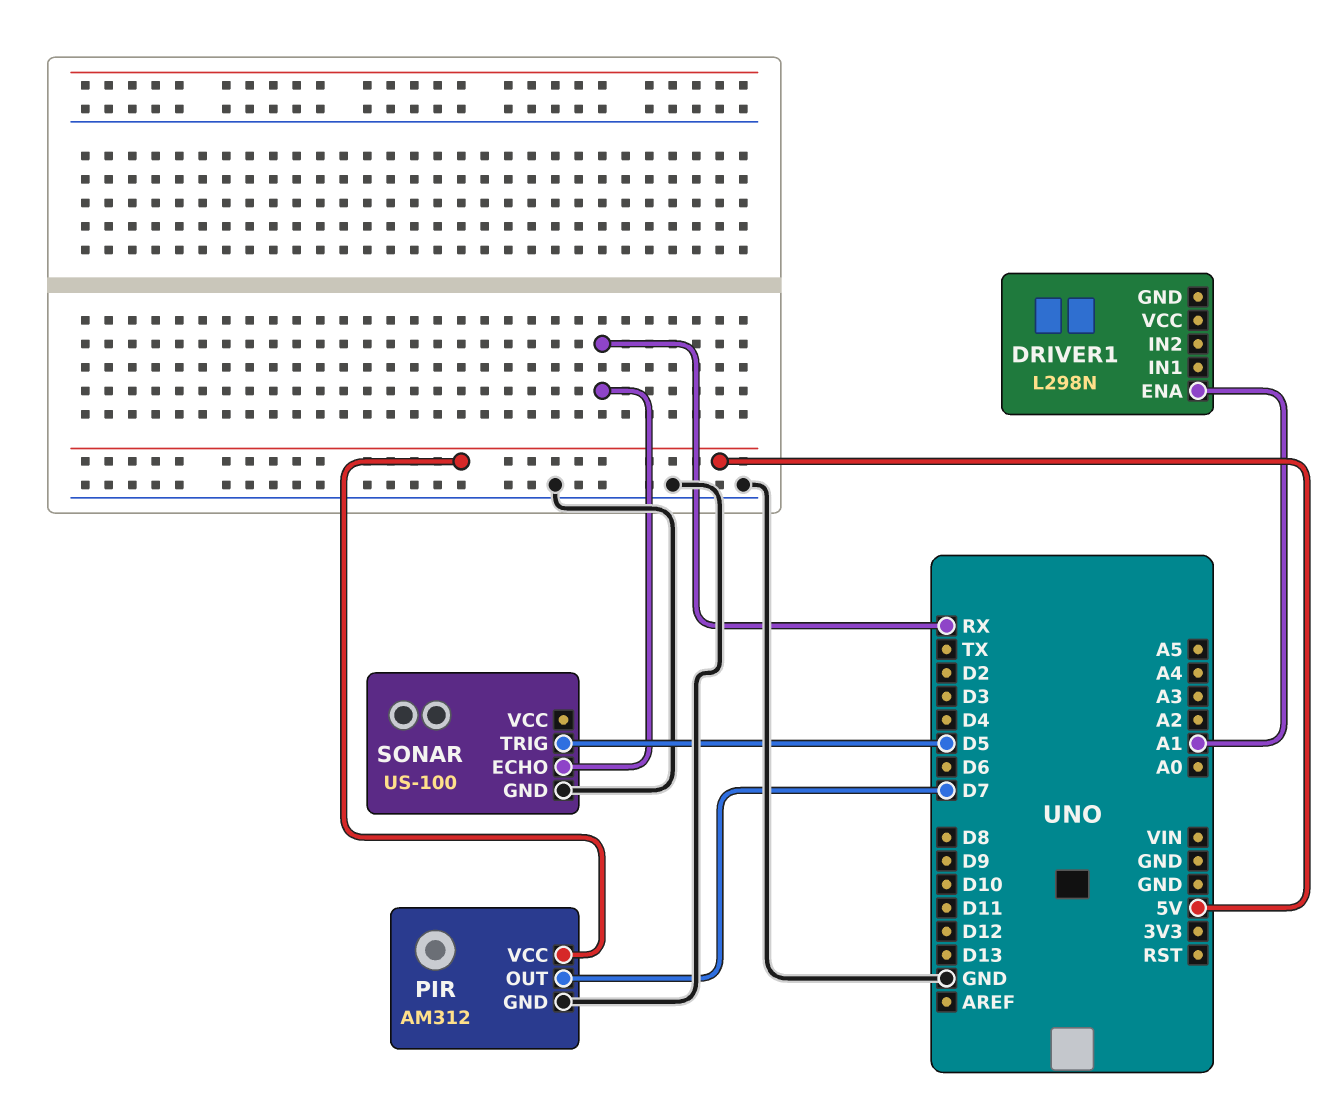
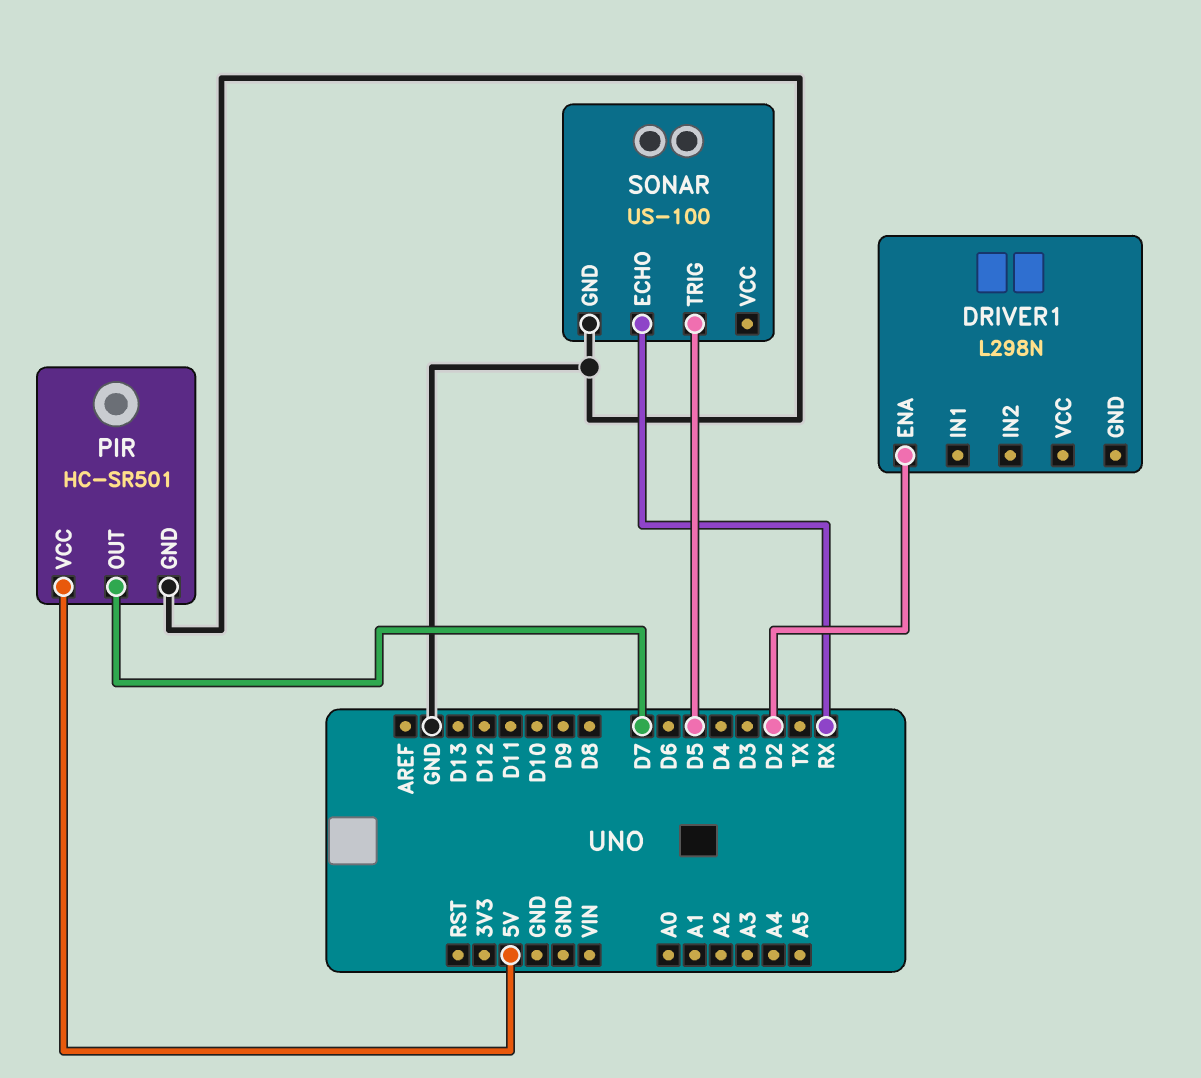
DRIVER1 pin ENA: A1 -> D2
PIR: AM312 -> HC-SR501

